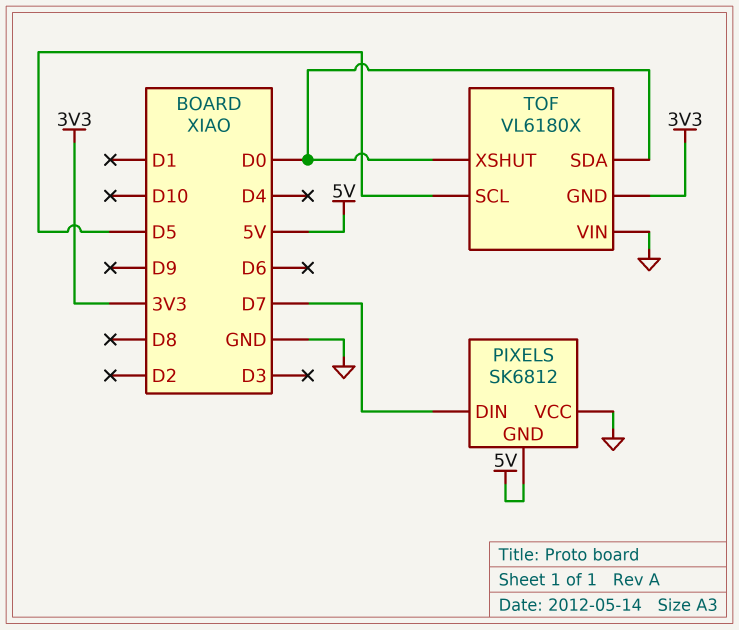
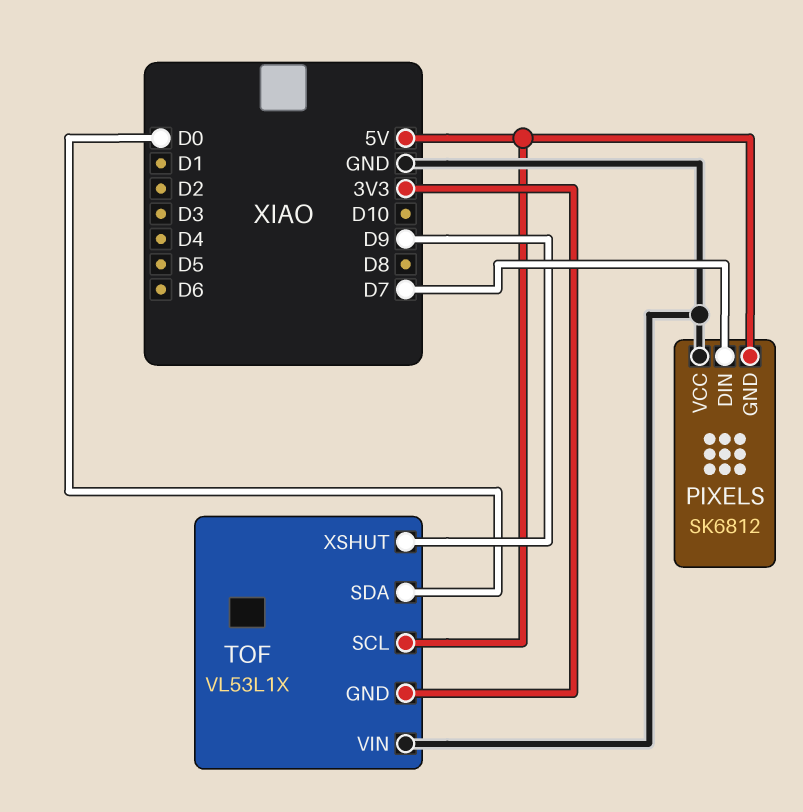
TOF: VL6180X -> VL53L1X
TOF pin SCL: D5 -> 5V
TOF pin XSHUT: D0 -> D9

